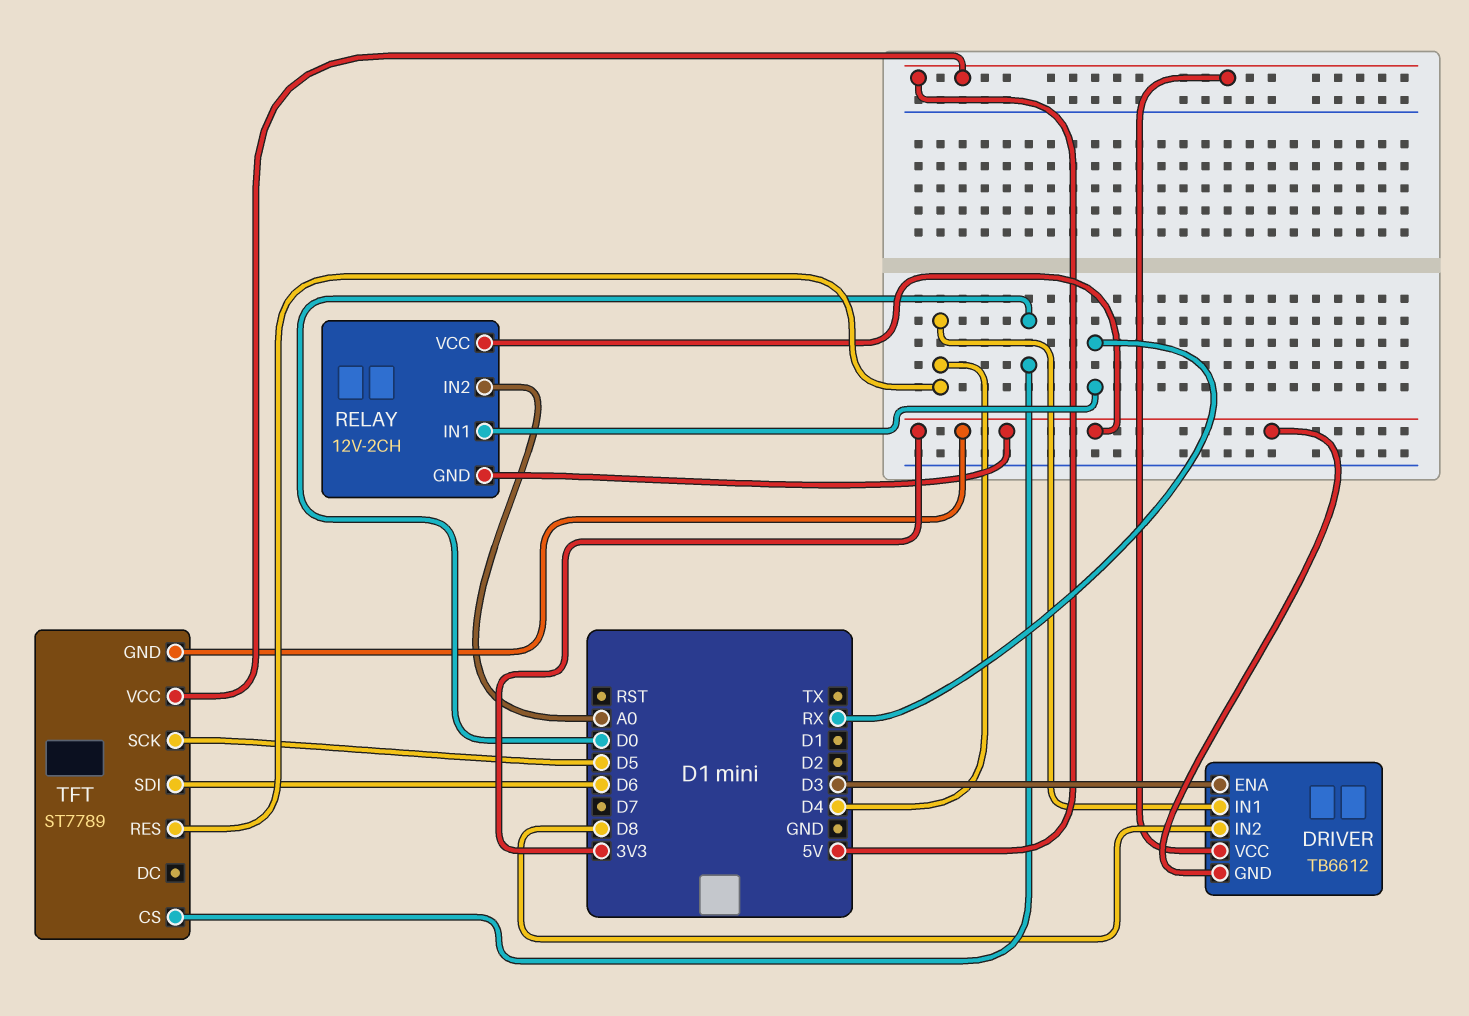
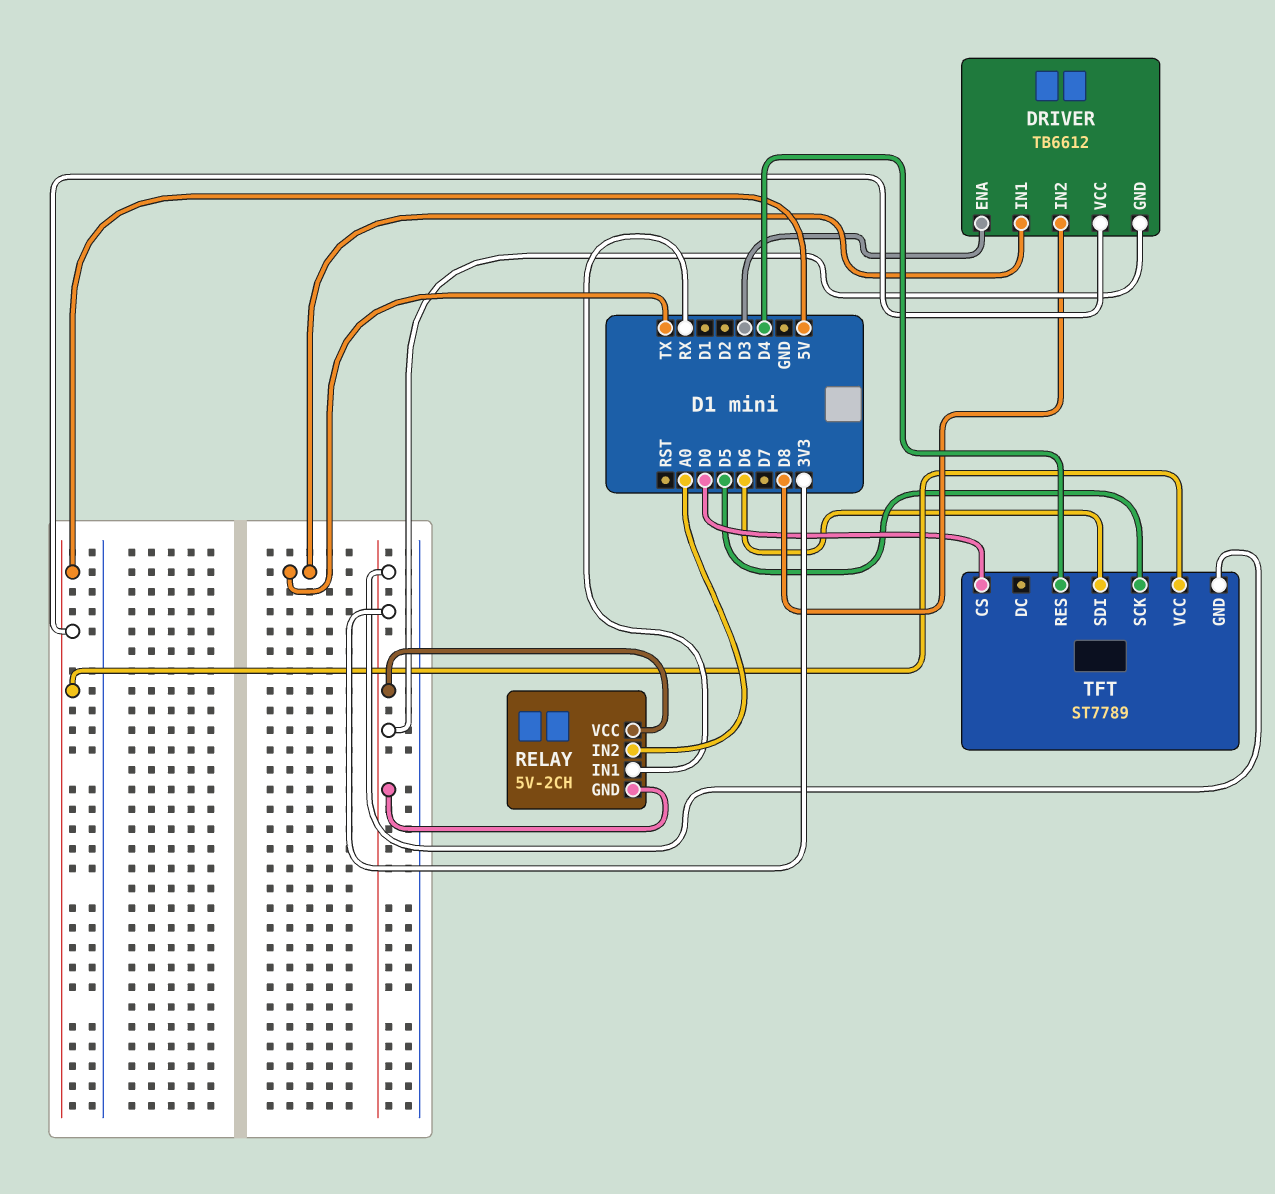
DRIVER pin IN1: D4 -> TX
RELAY: 12V-2CH -> 5V-2CH

